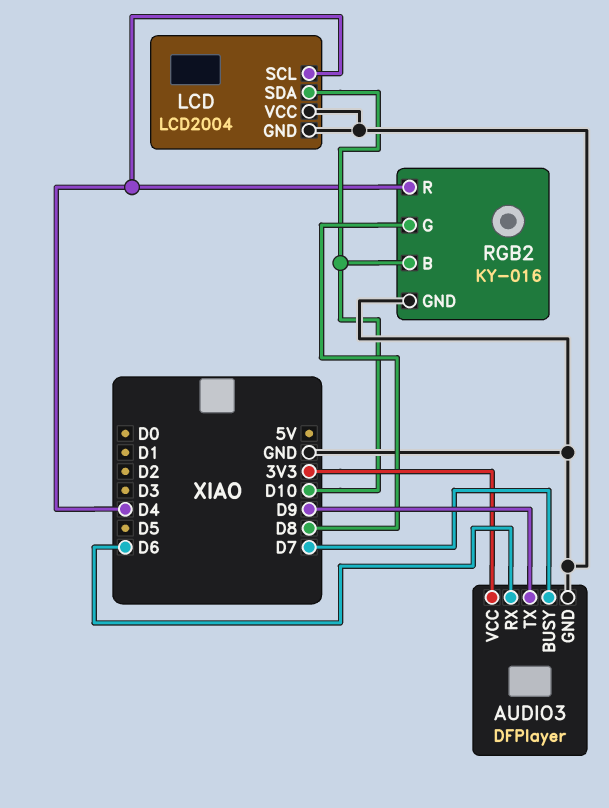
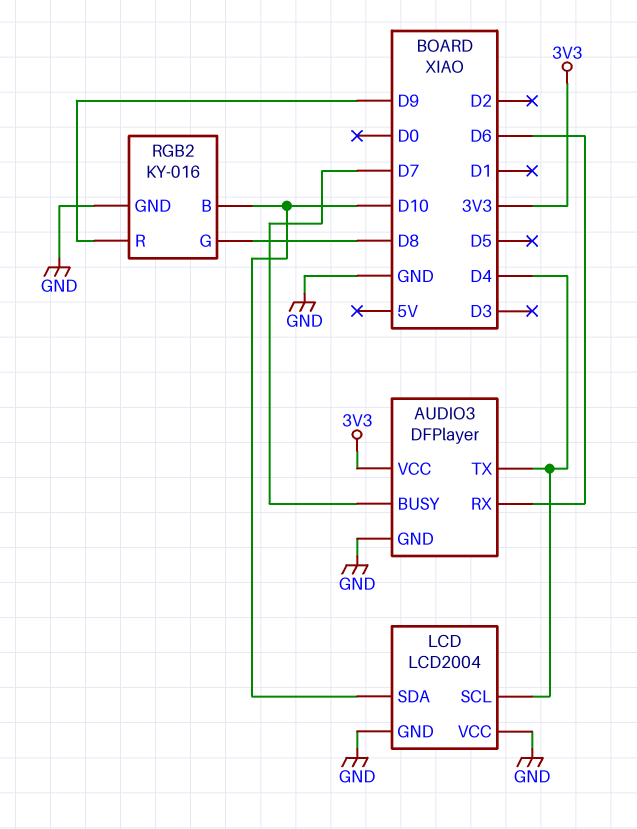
AUDIO3 pin TX: D9 -> D4
RGB2 pin R: D4 -> D9

